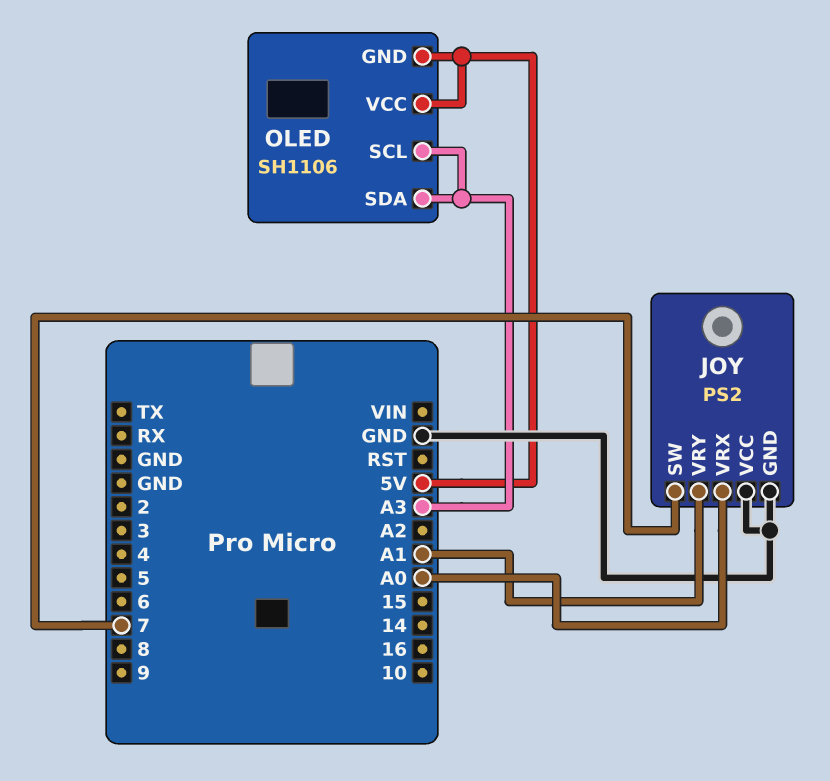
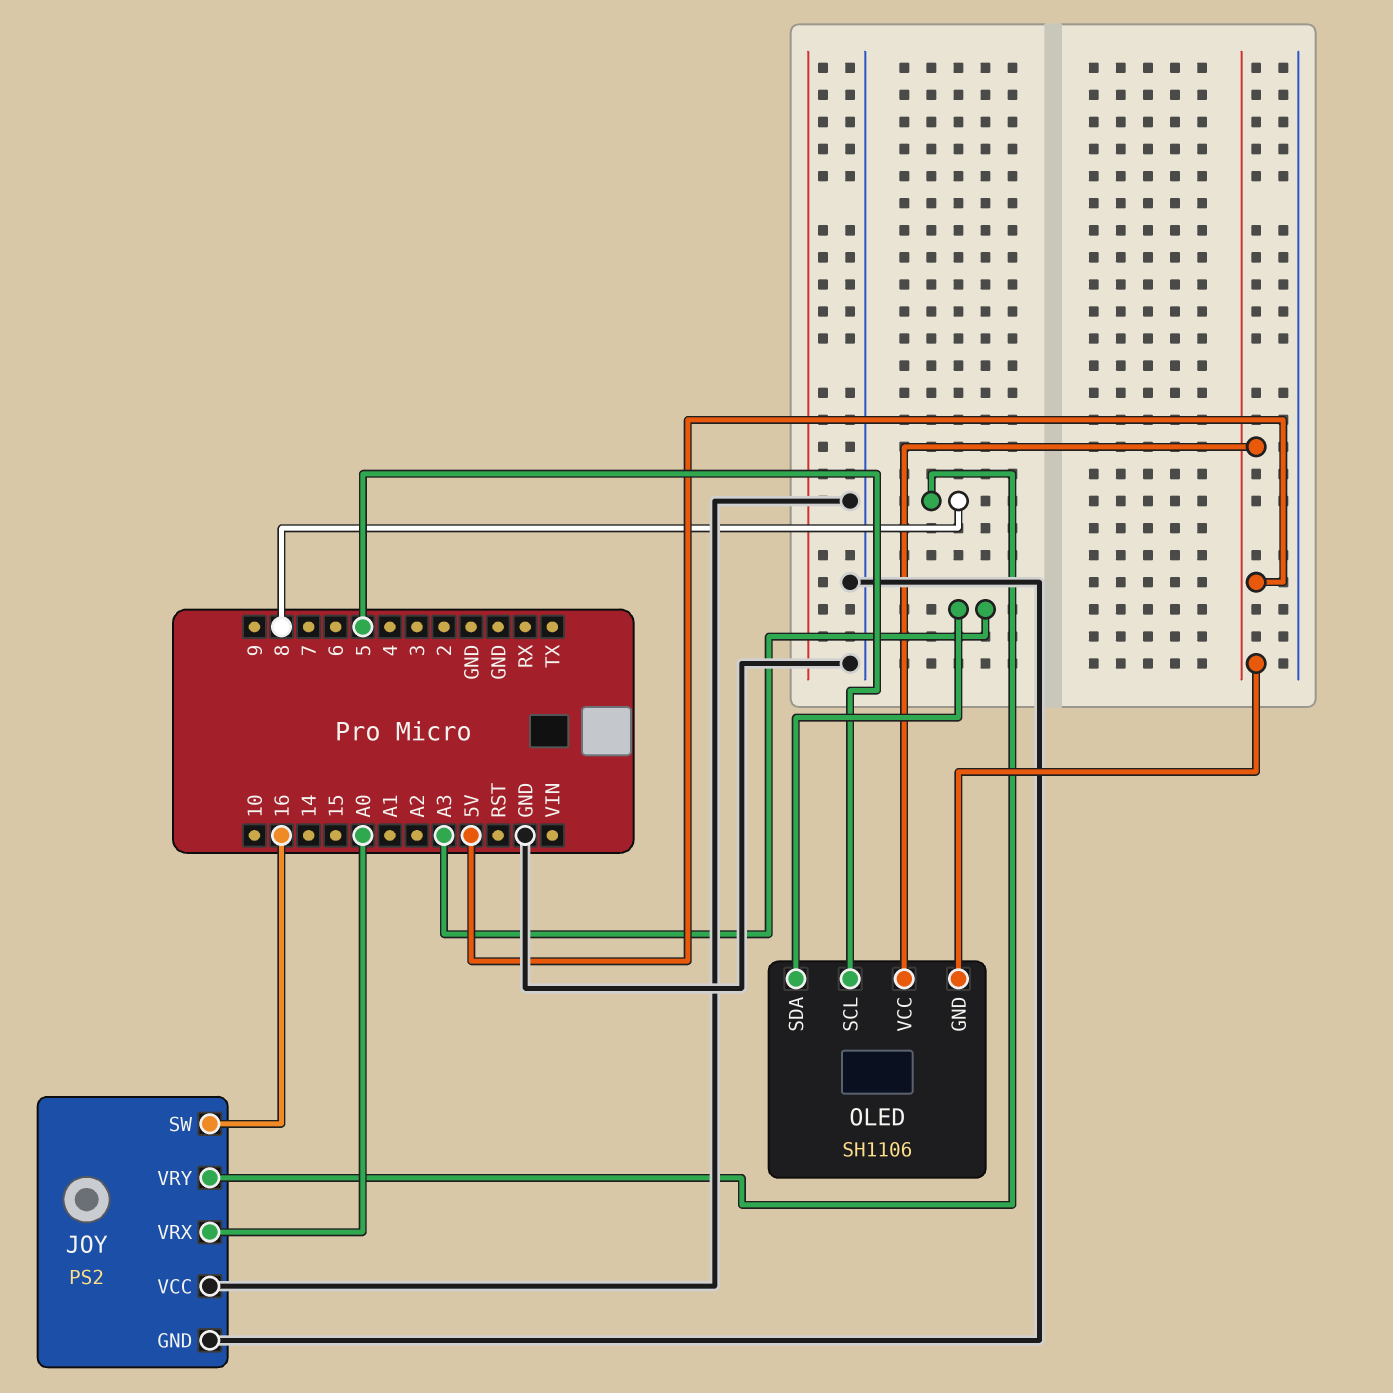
JOY pin SW: 7 -> 16
JOY pin VRY: A1 -> 8
OLED pin SCL: A3 -> 5

